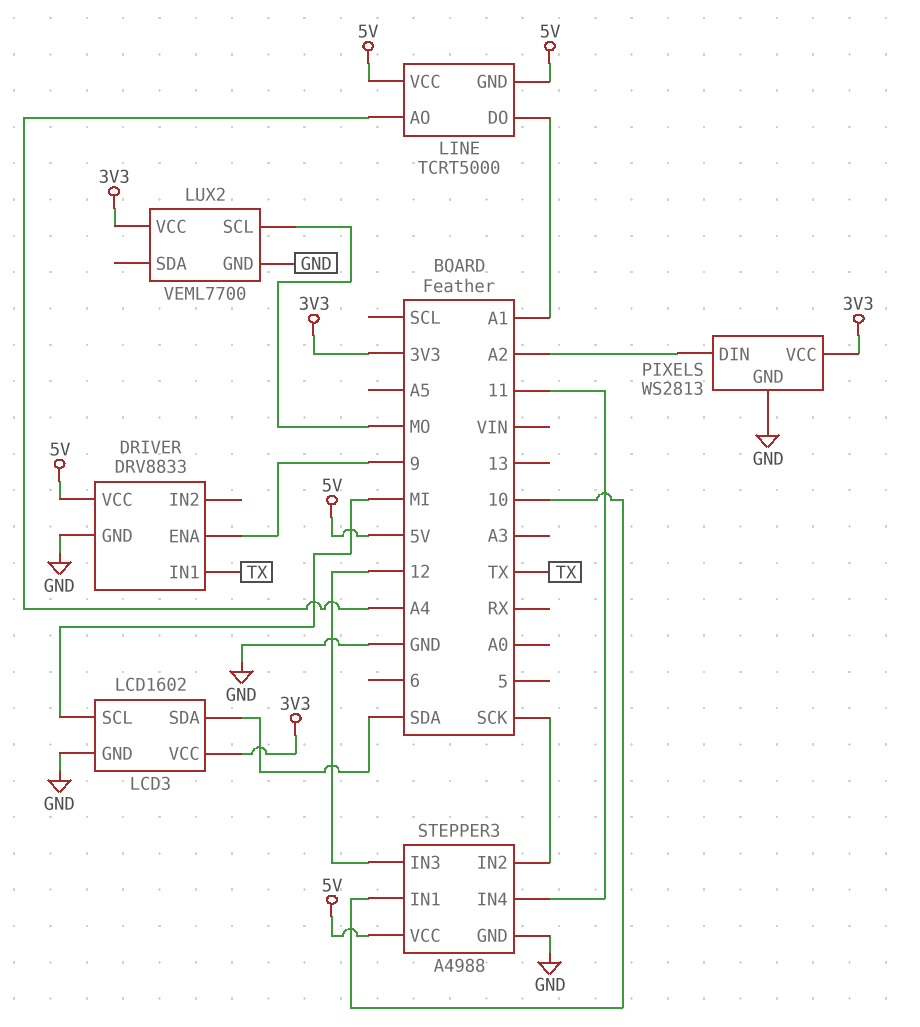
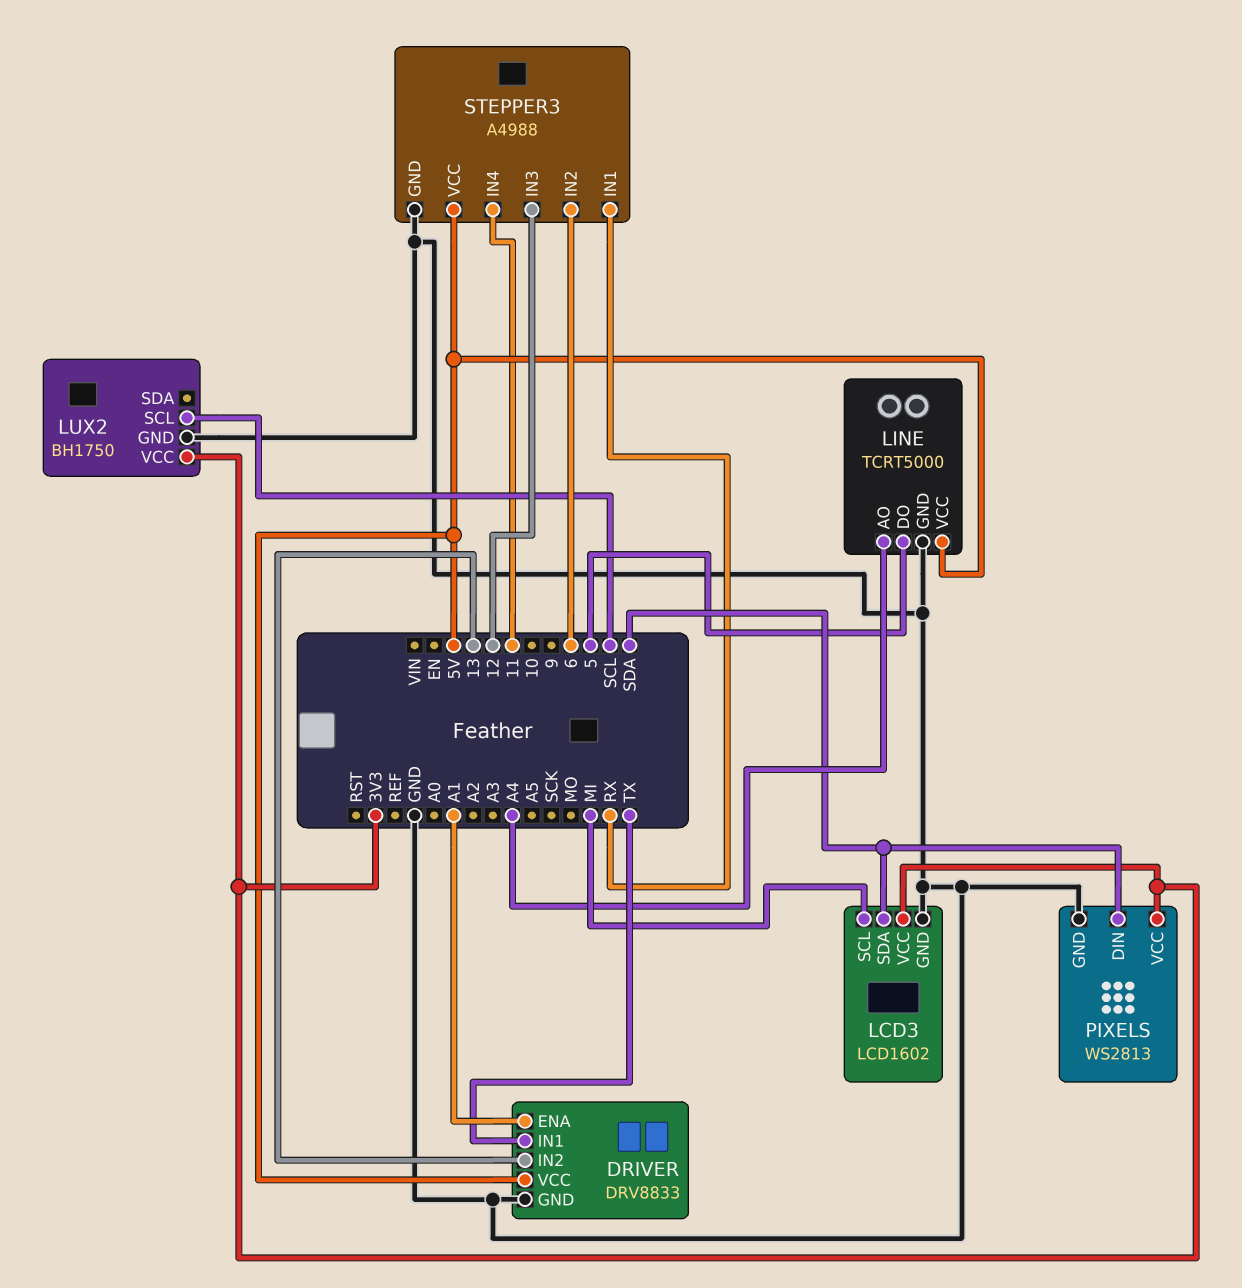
DRIVER pin ENA: 9 -> A1
DRIVER pin IN2: none -> 13
LINE pin DO: A1 -> 5
LINE pin GND: 5V -> GND
LUX2: VEML7700 -> BH1750
LUX2 pin SCL: MO -> SCL
PIXELS pin DIN: A2 -> SDA
STEPPER3 pin IN1: 10 -> RX
STEPPER3 pin IN2: SCK -> 6

